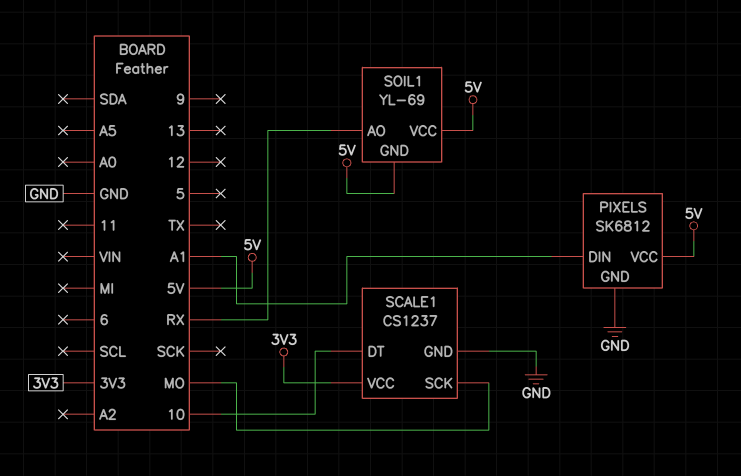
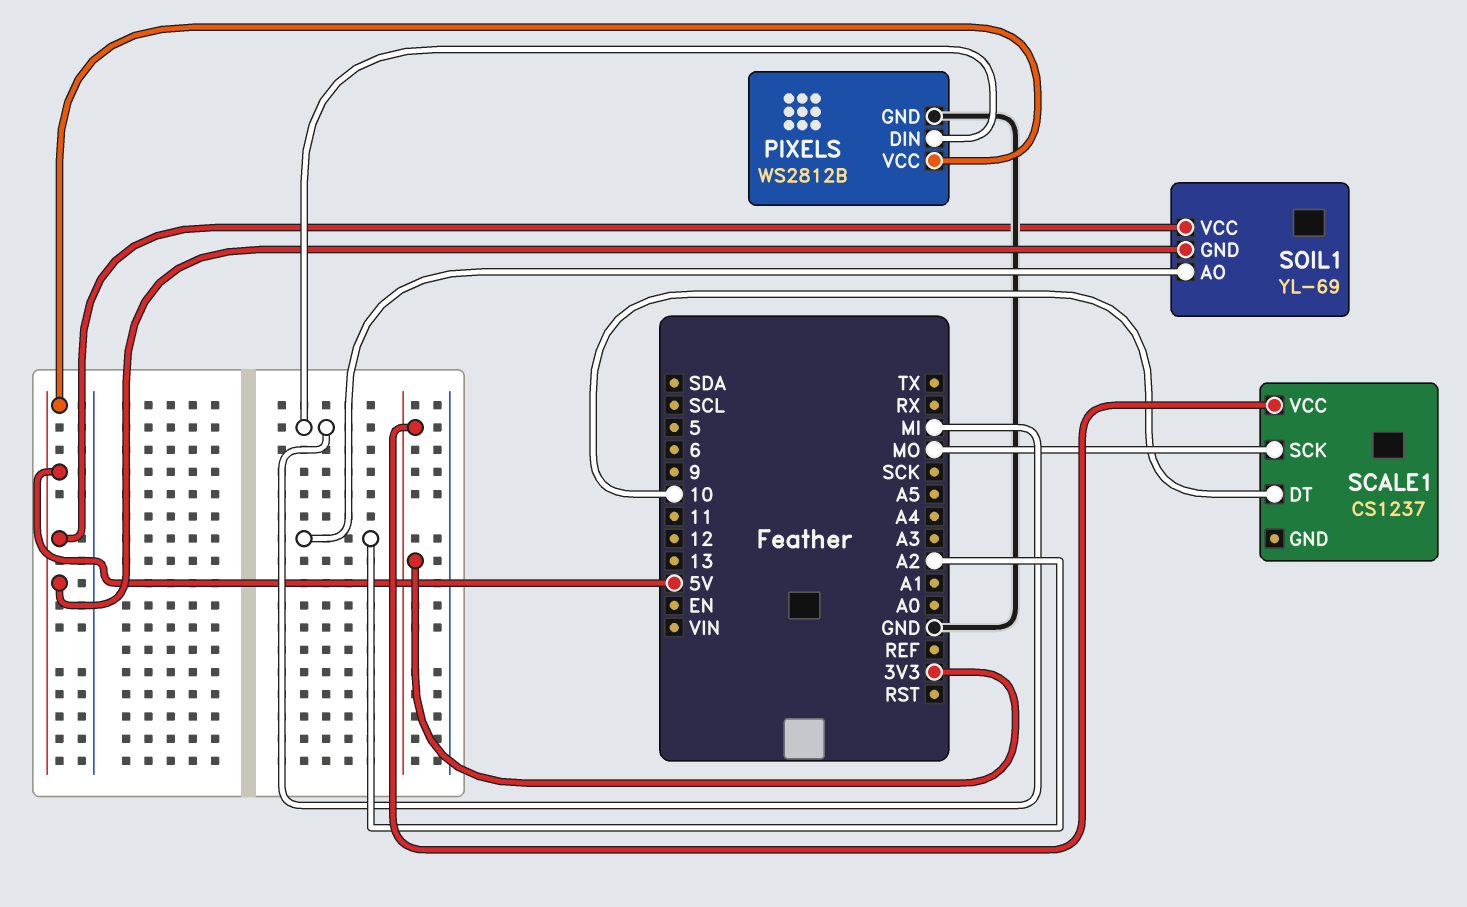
PIXELS: SK6812 -> WS2812B
PIXELS pin DIN: A1 -> MI
SCALE1 pin GND: GND -> none
SOIL1 pin AO: RX -> A2

